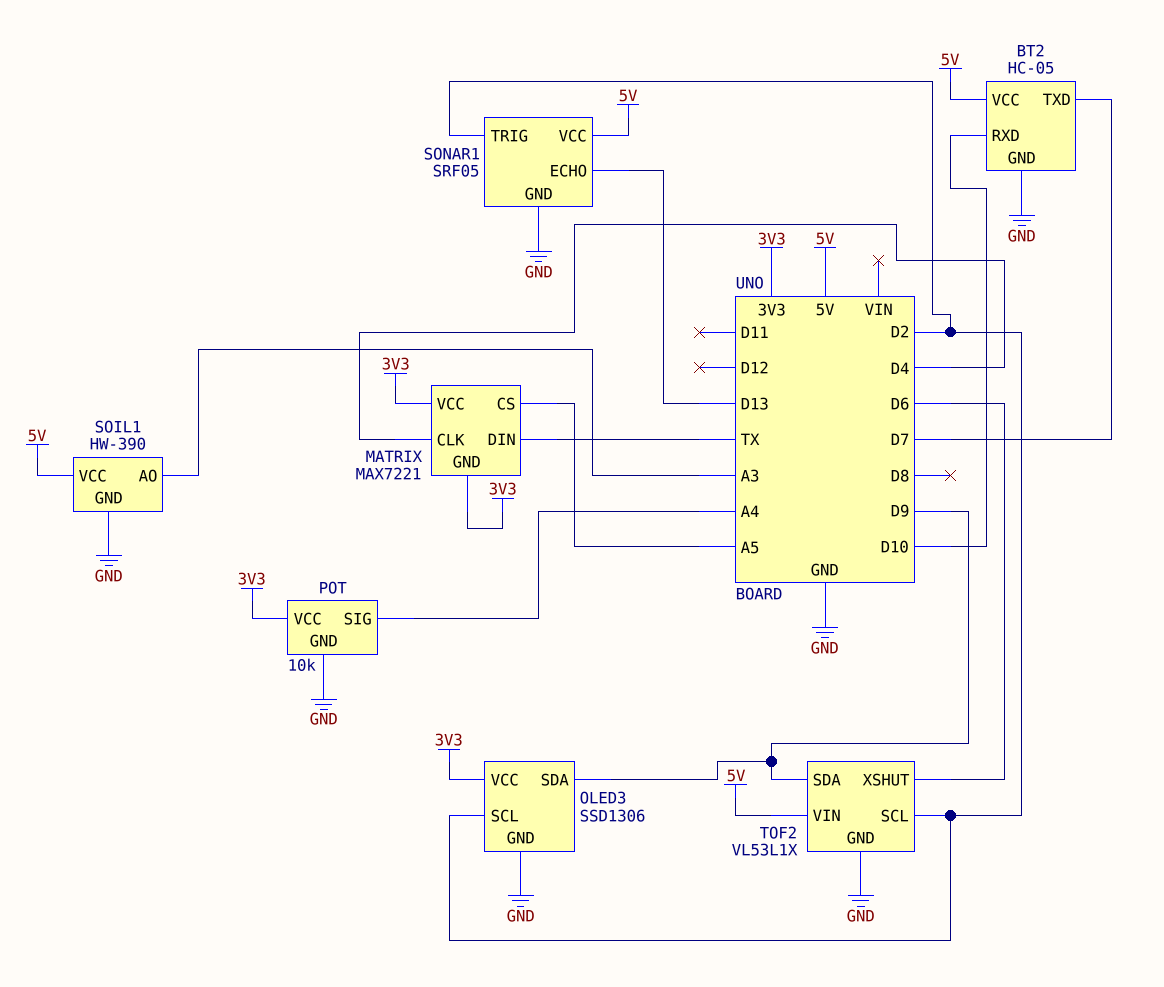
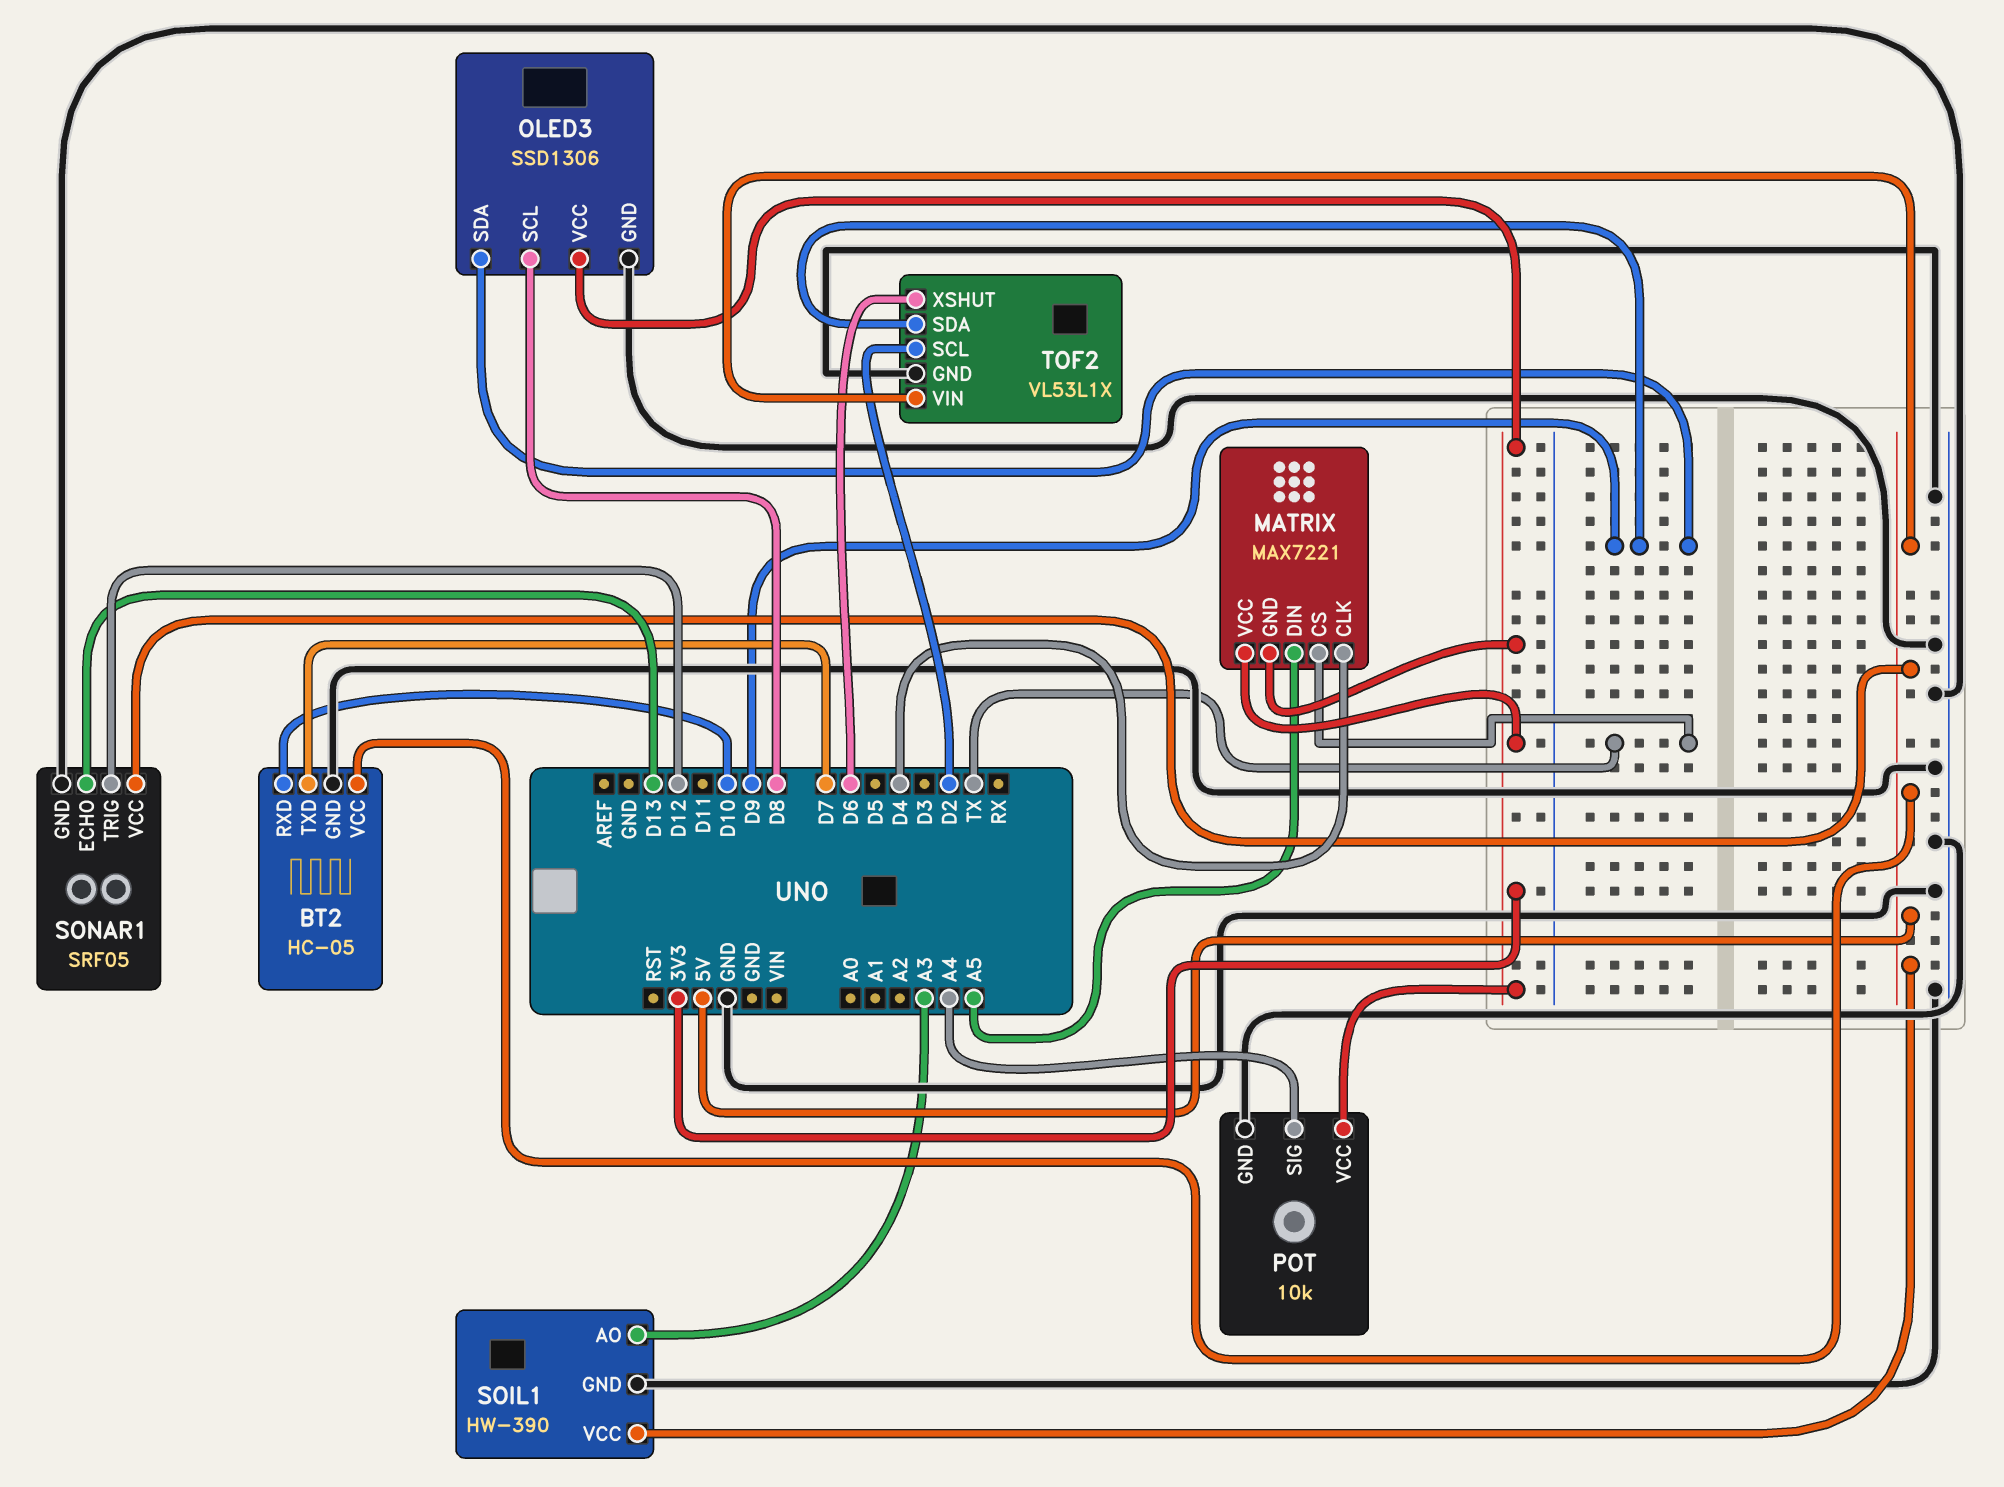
MATRIX pin CS: A5 -> TX
MATRIX pin DIN: TX -> A5
OLED3 pin SCL: D2 -> D8
SONAR1 pin TRIG: D2 -> D12

